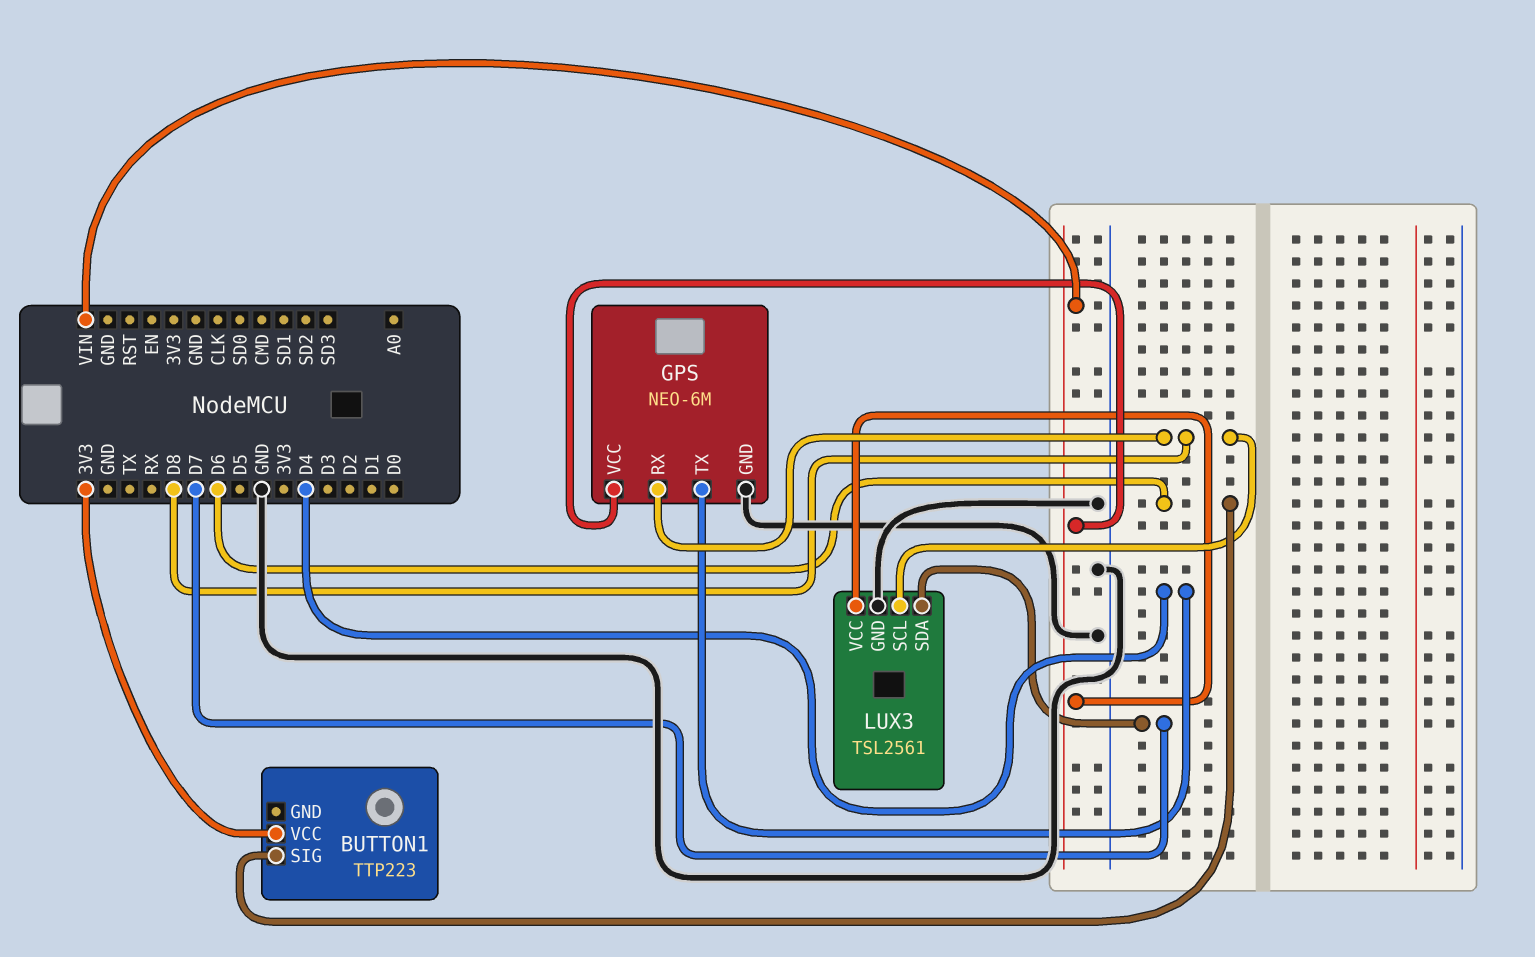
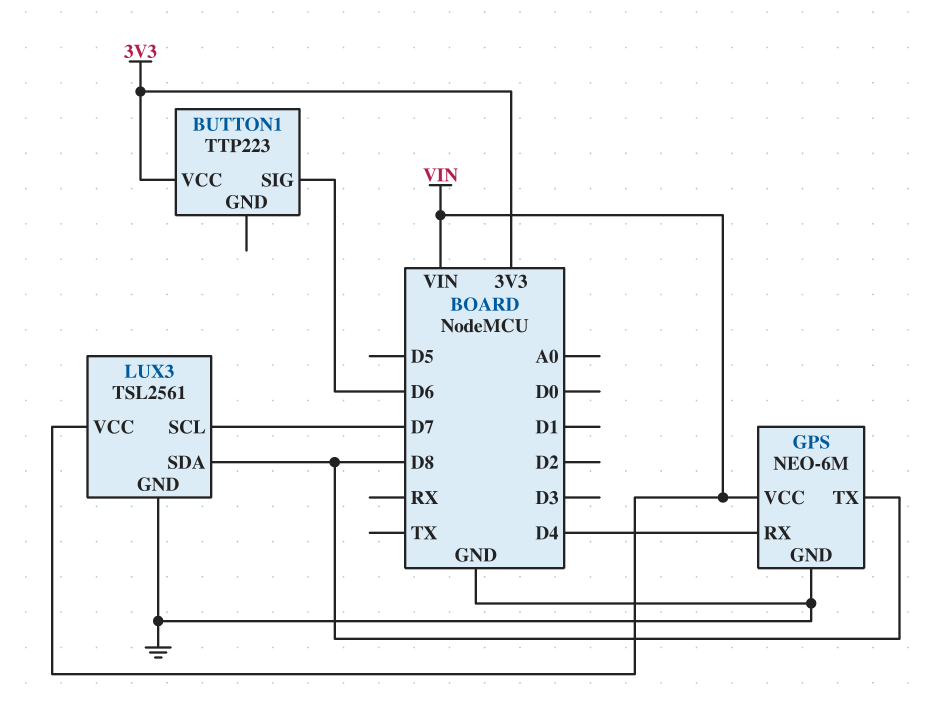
GPS pin RX: D8 -> D4
GPS pin TX: D4 -> D8
LUX3 pin SCL: D8 -> D7
LUX3 pin SDA: D7 -> D8

